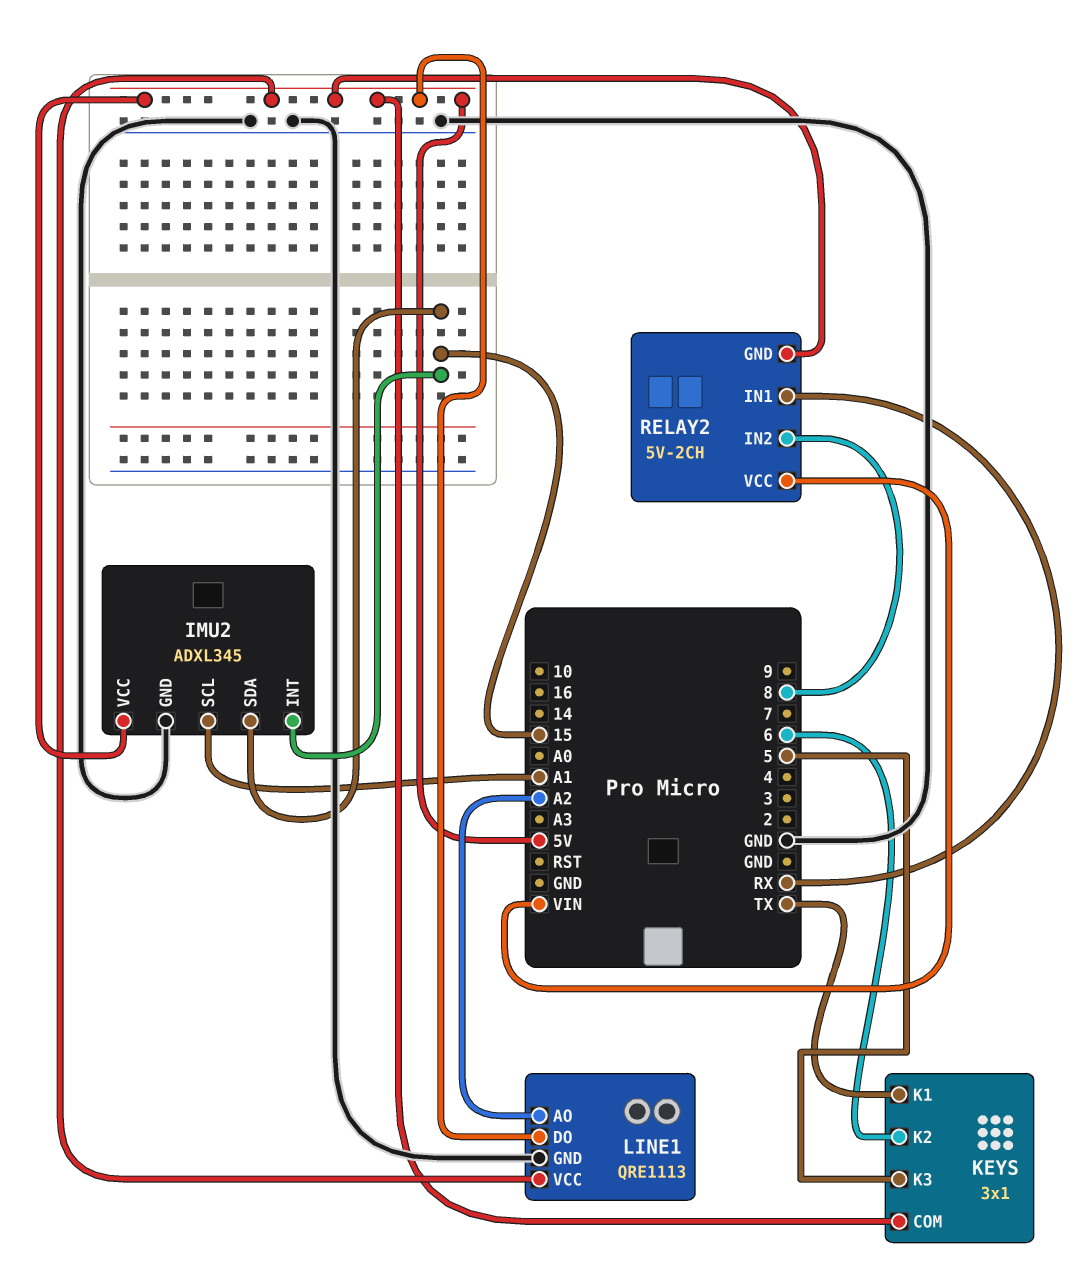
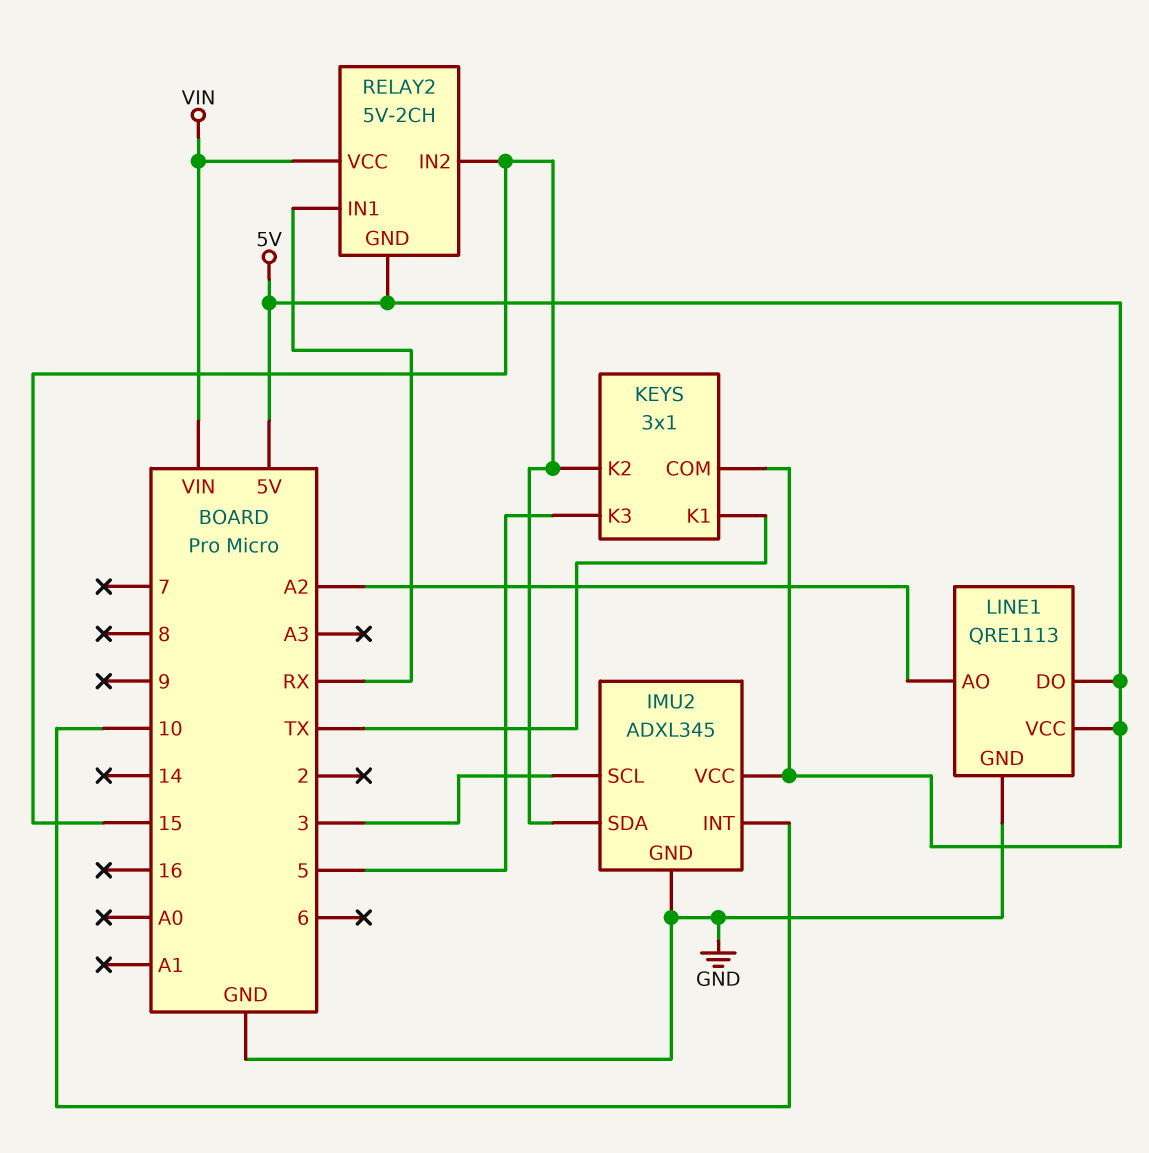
IMU2 pin INT: 15 -> 10
IMU2 pin SCL: A1 -> 3
KEYS pin K2: 6 -> 15
RELAY2 pin IN2: 8 -> 15

